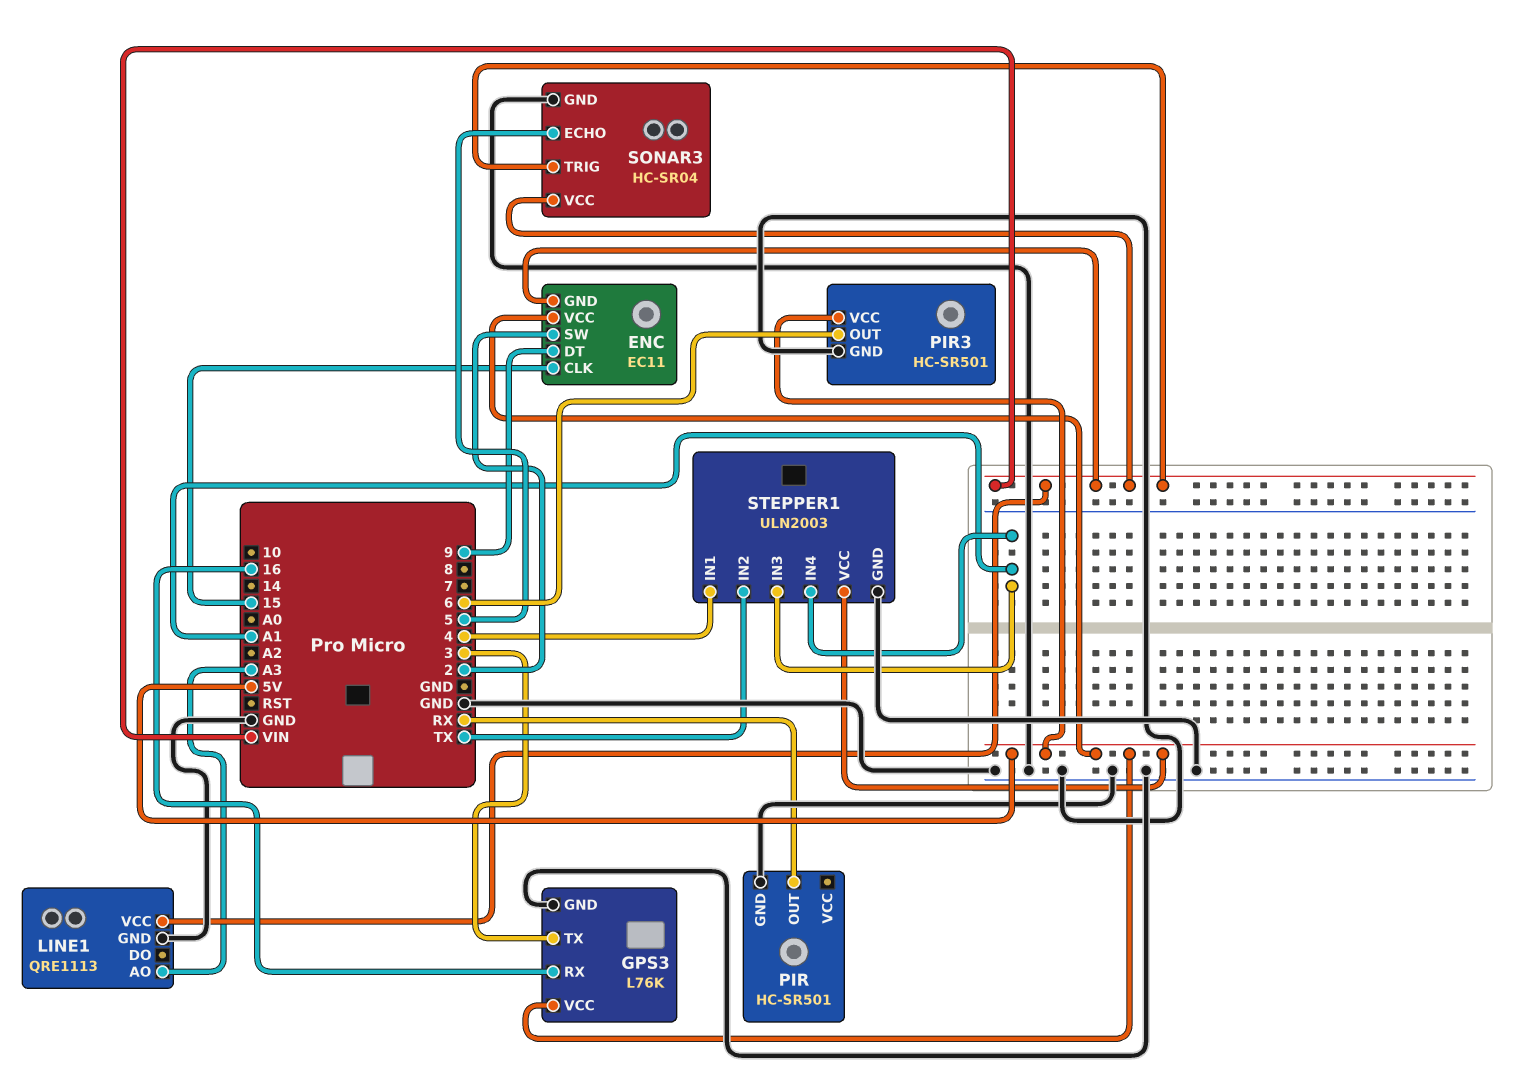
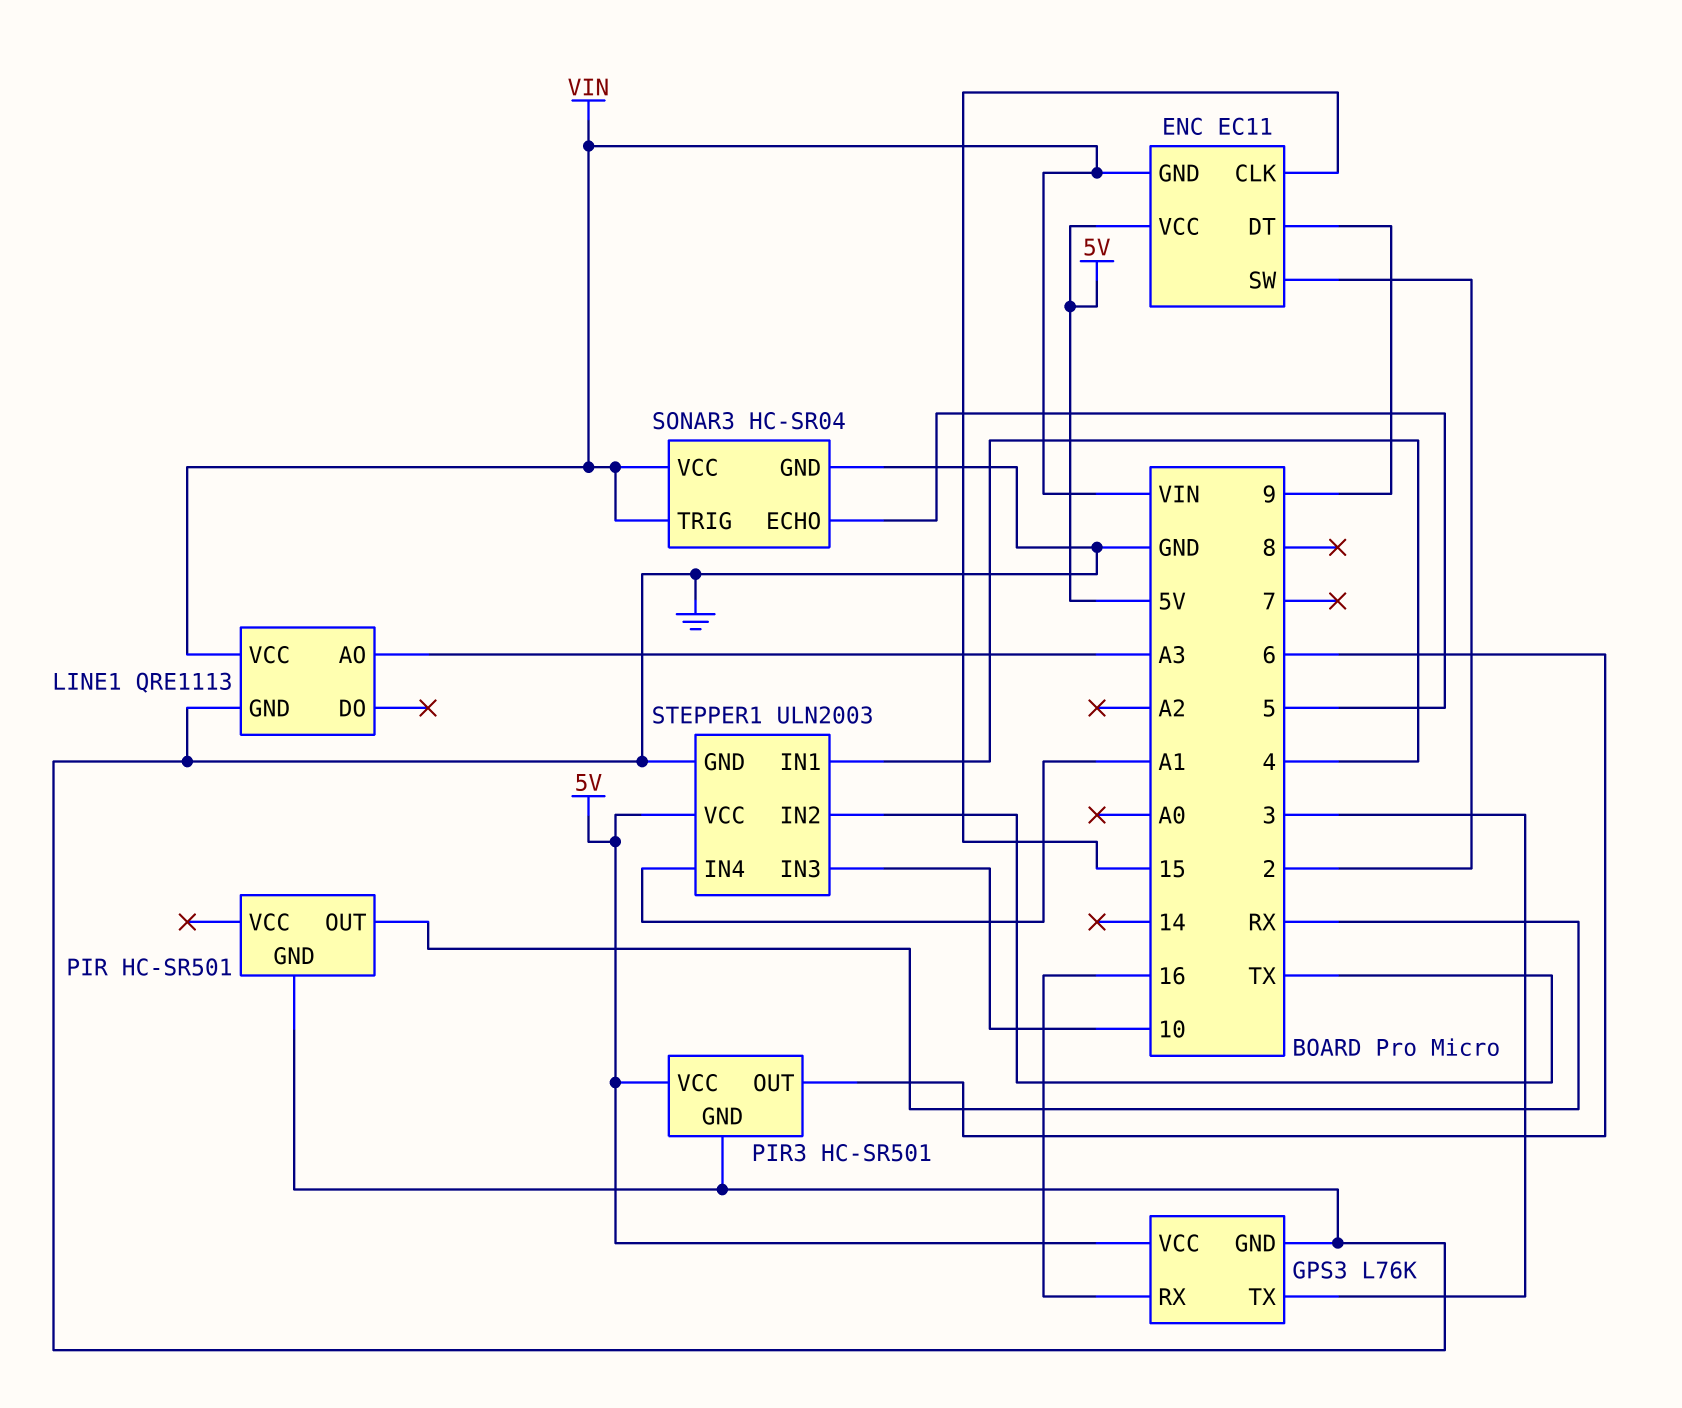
STEPPER1 pin IN3: A1 -> 10

